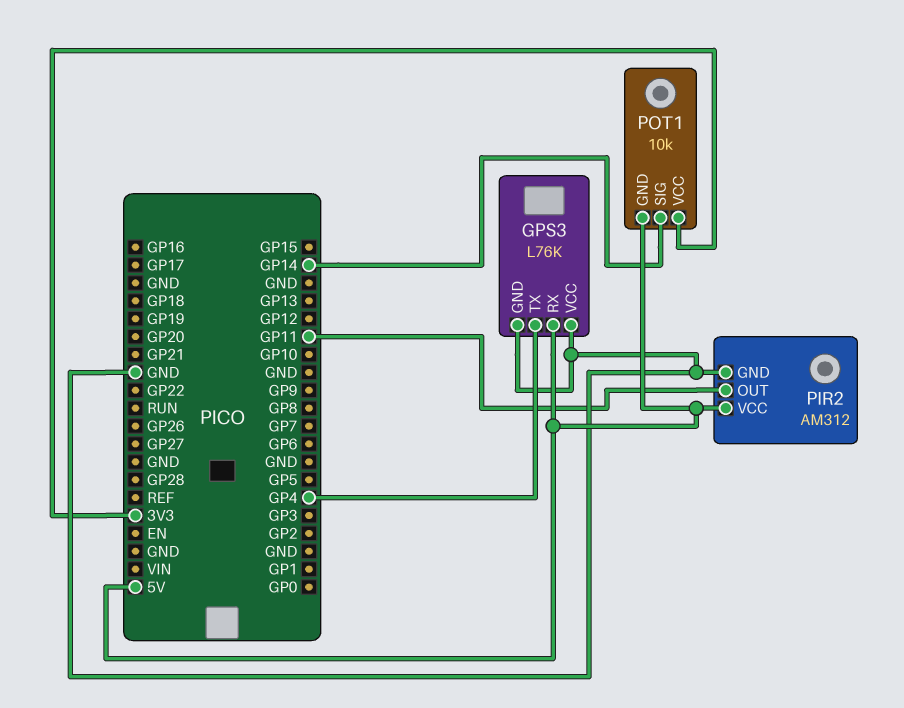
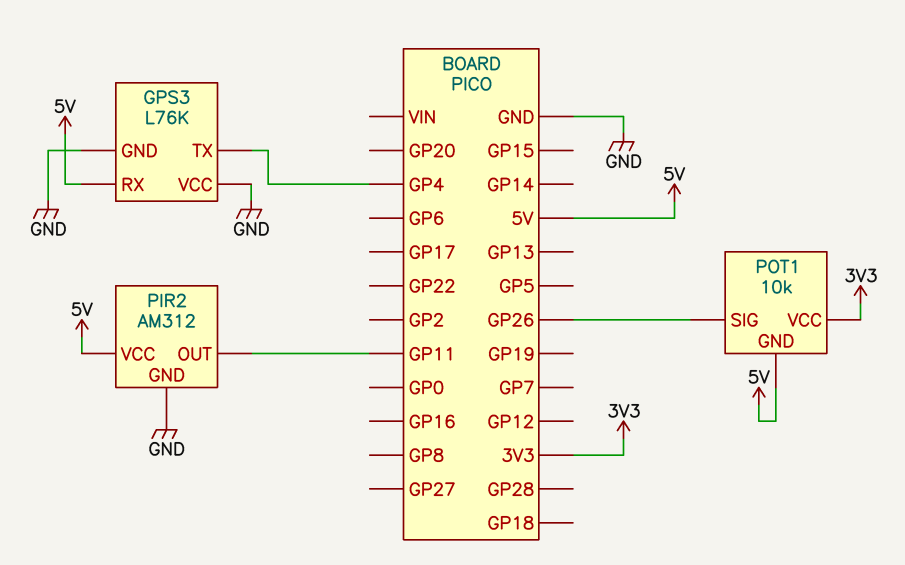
POT1 pin SIG: GP14 -> GP26

